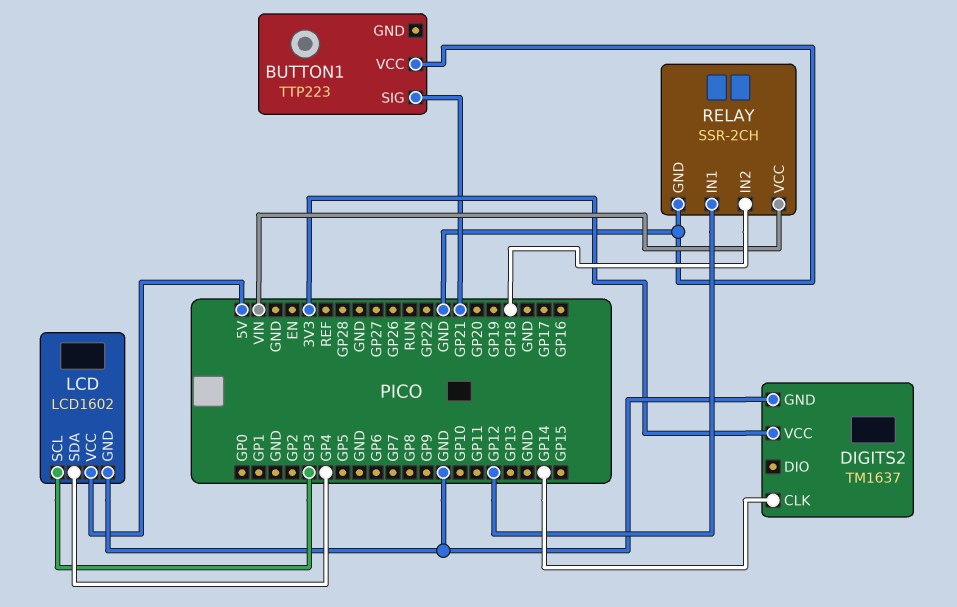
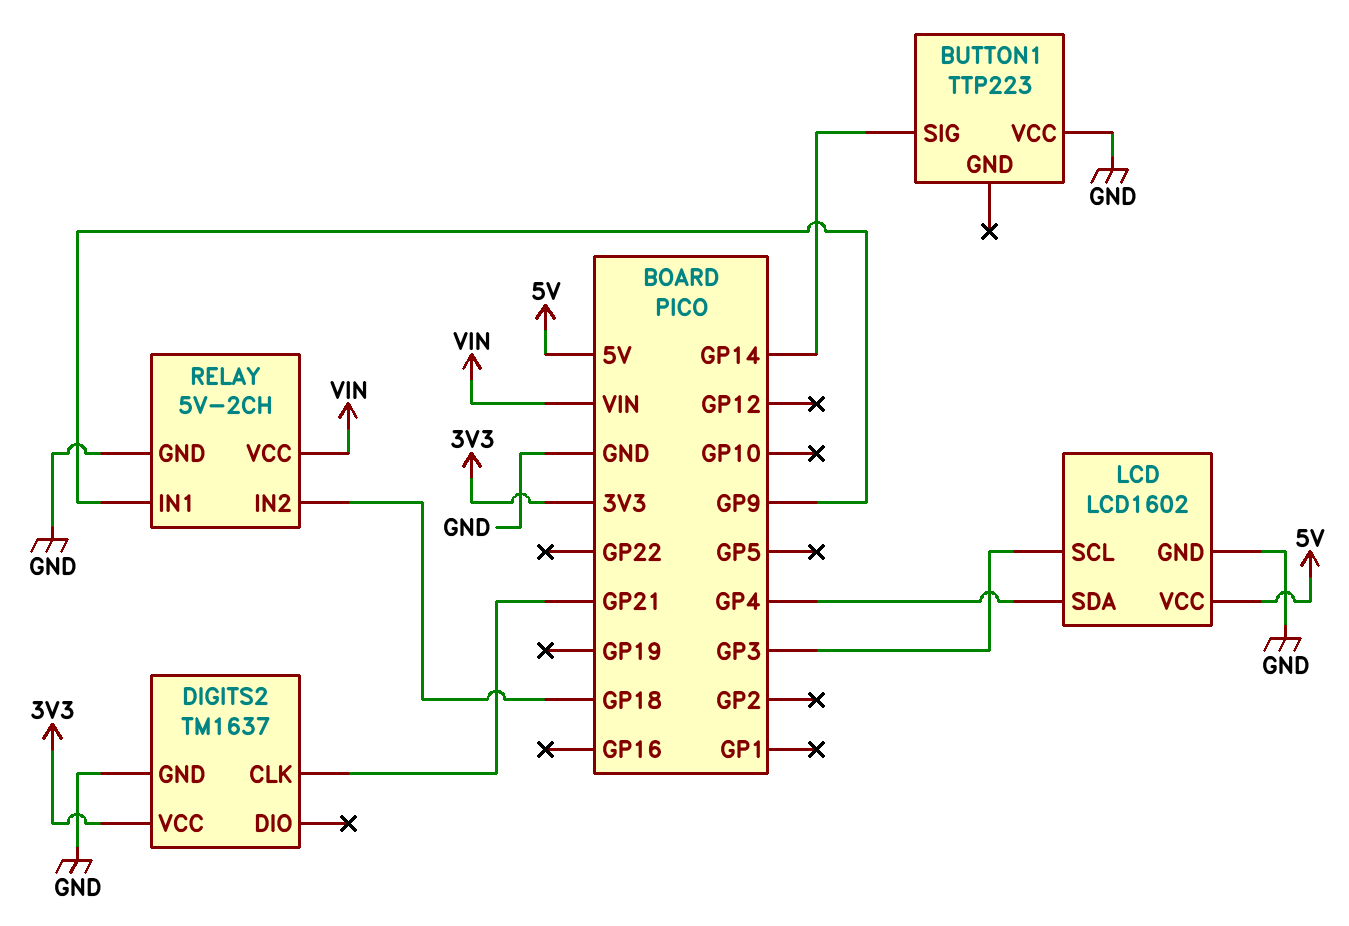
BUTTON1 pin SIG: GP21 -> GP14
DIGITS2 pin CLK: GP14 -> GP21
RELAY: SSR-2CH -> 5V-2CH
RELAY pin IN1: GP12 -> GP9

